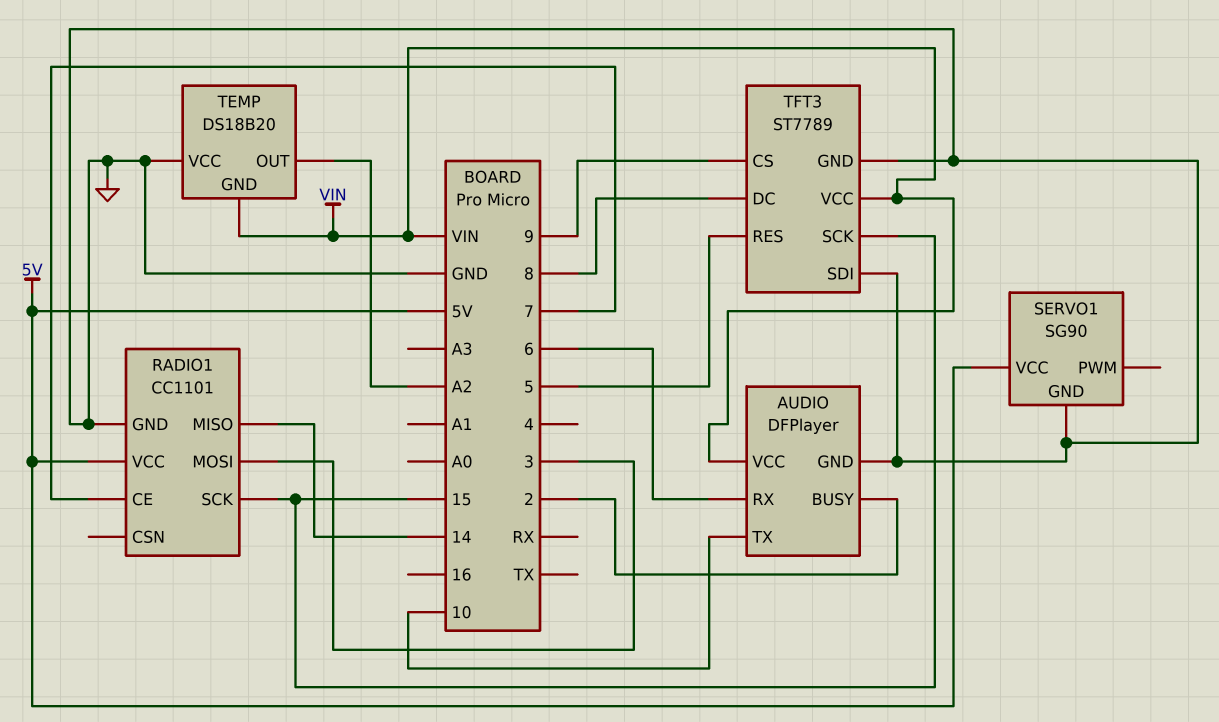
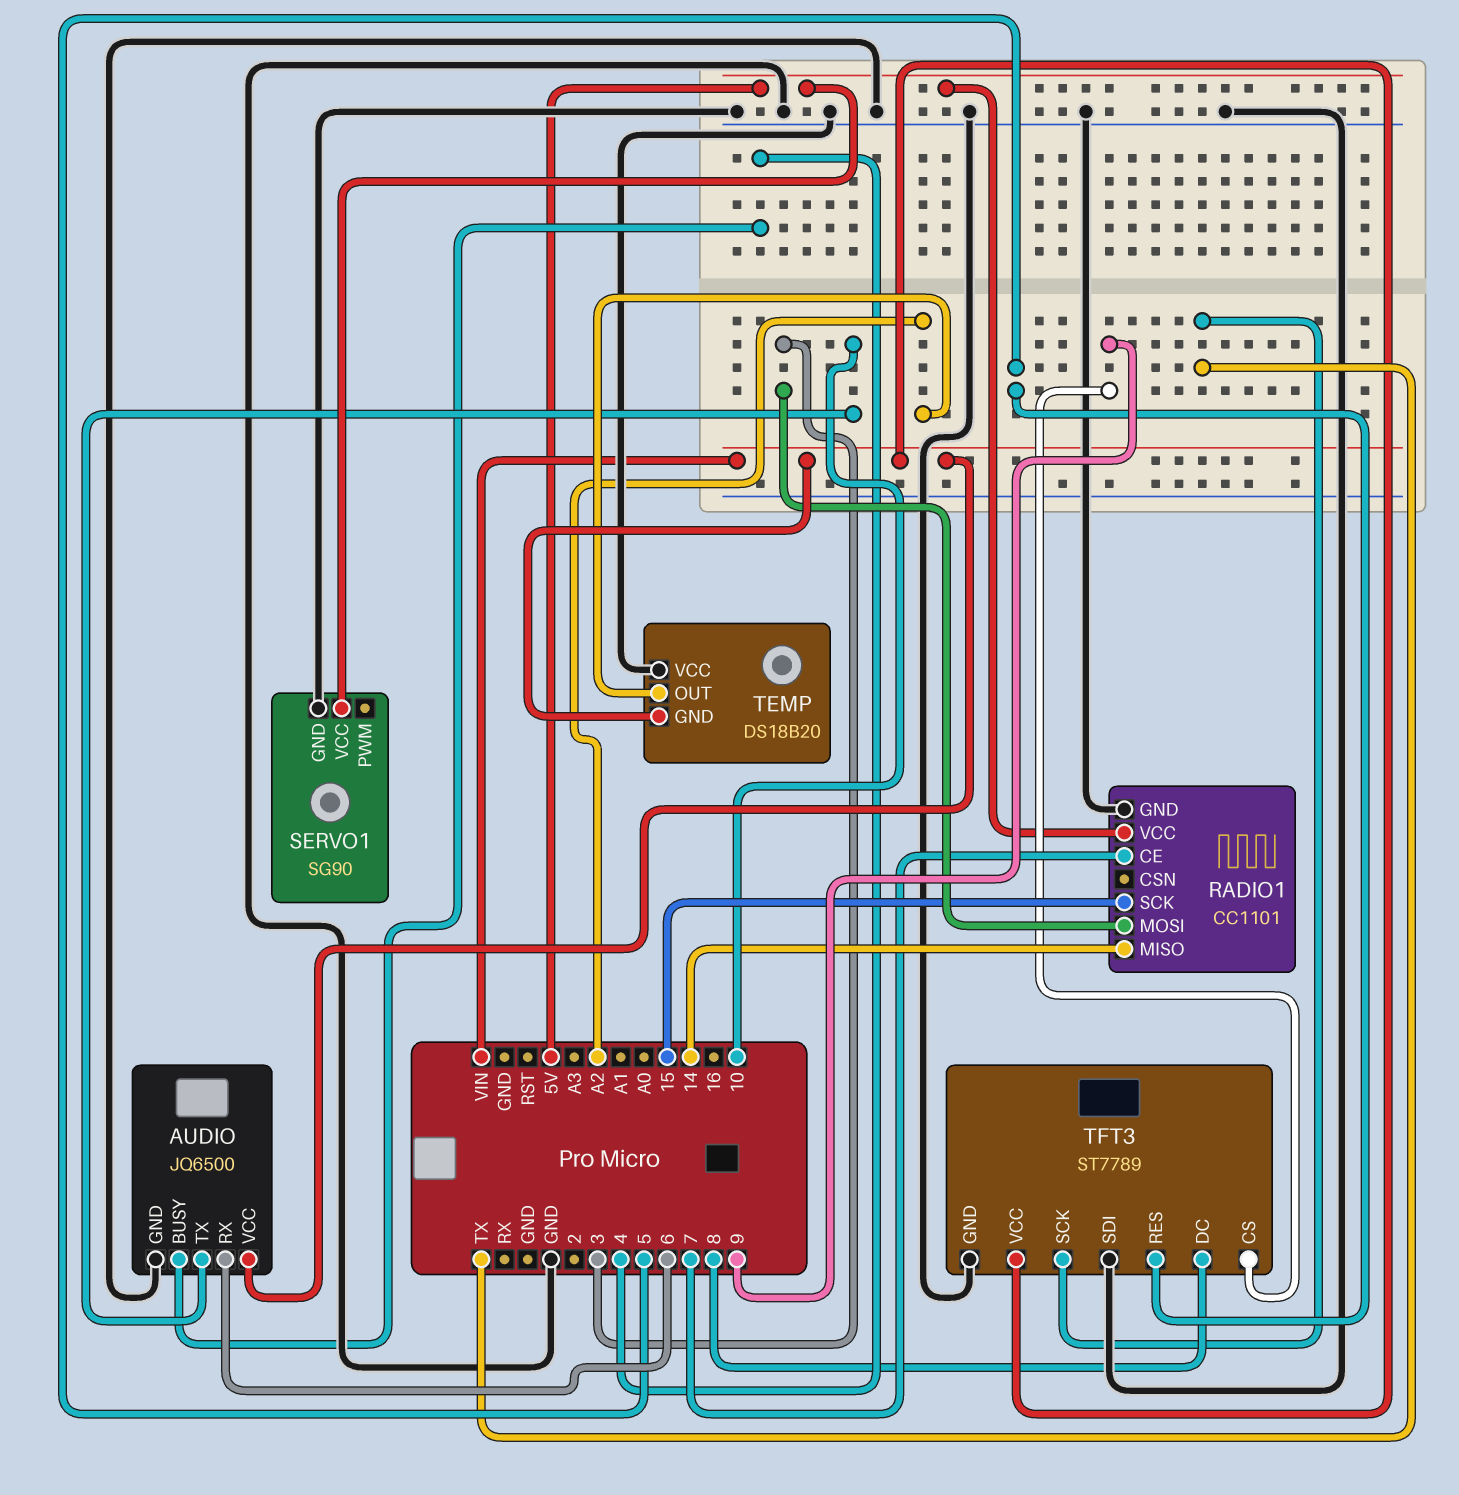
AUDIO: DFPlayer -> JQ6500
AUDIO pin BUSY: 2 -> 4
TFT3 pin SCK: 15 -> TX

